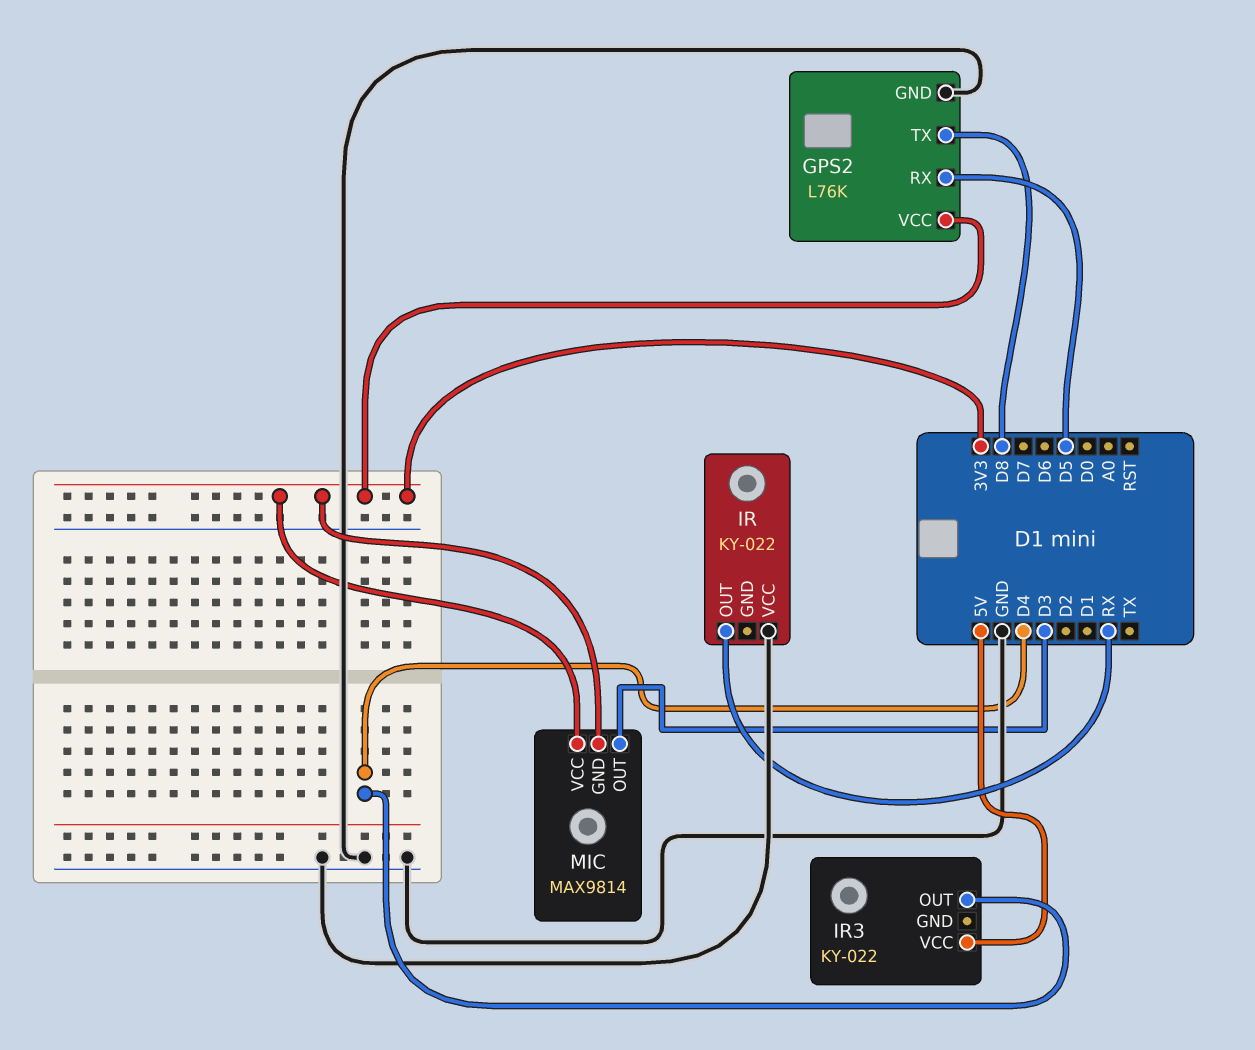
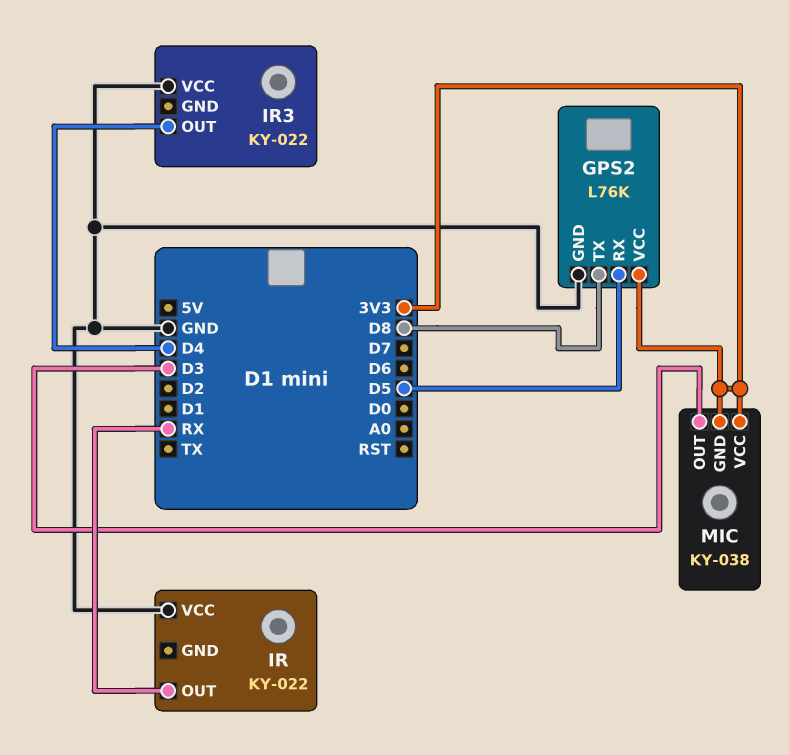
IR3 pin VCC: 5V -> GND
MIC: MAX9814 -> KY-038

